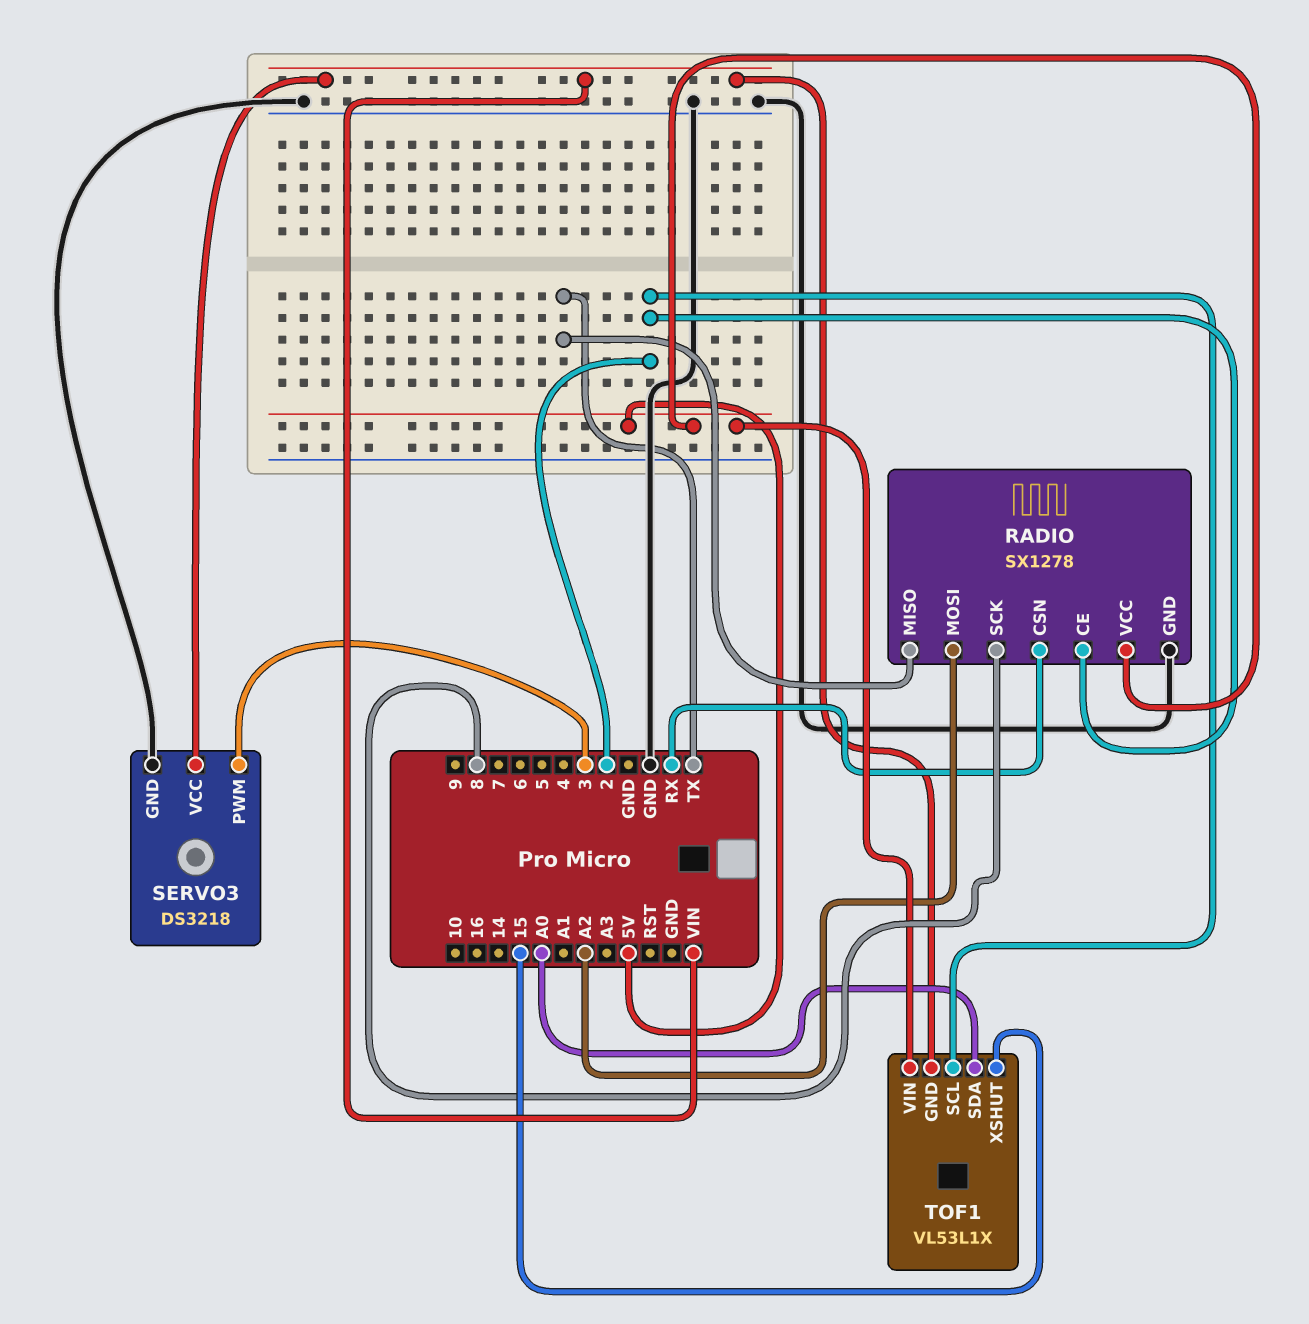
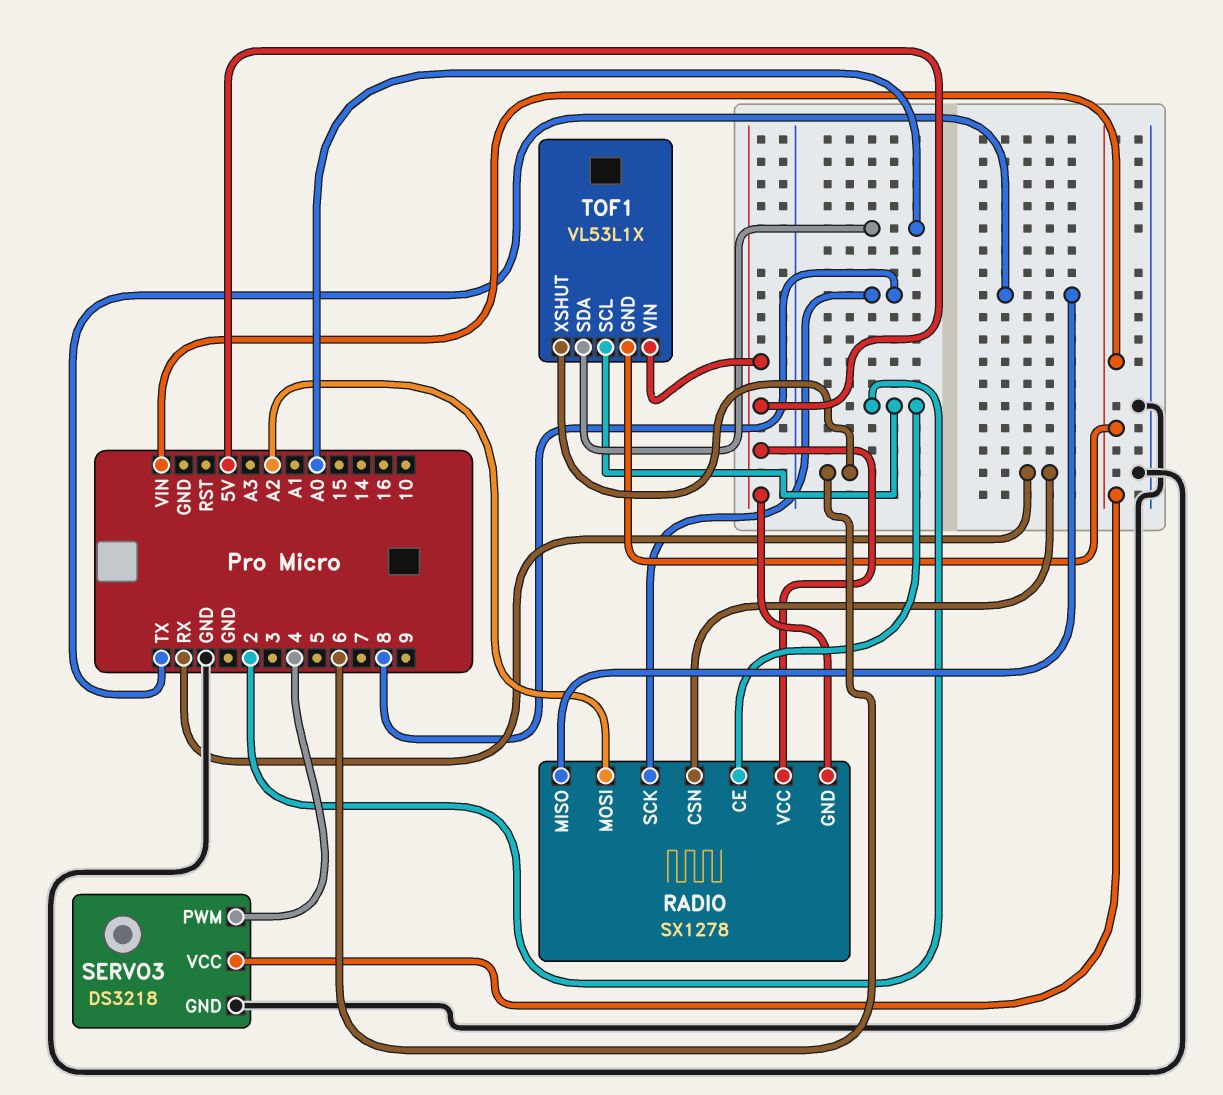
RADIO pin GND: GND -> 5V
SERVO3 pin PWM: 3 -> 4
TOF1 pin XSHUT: 15 -> 6

